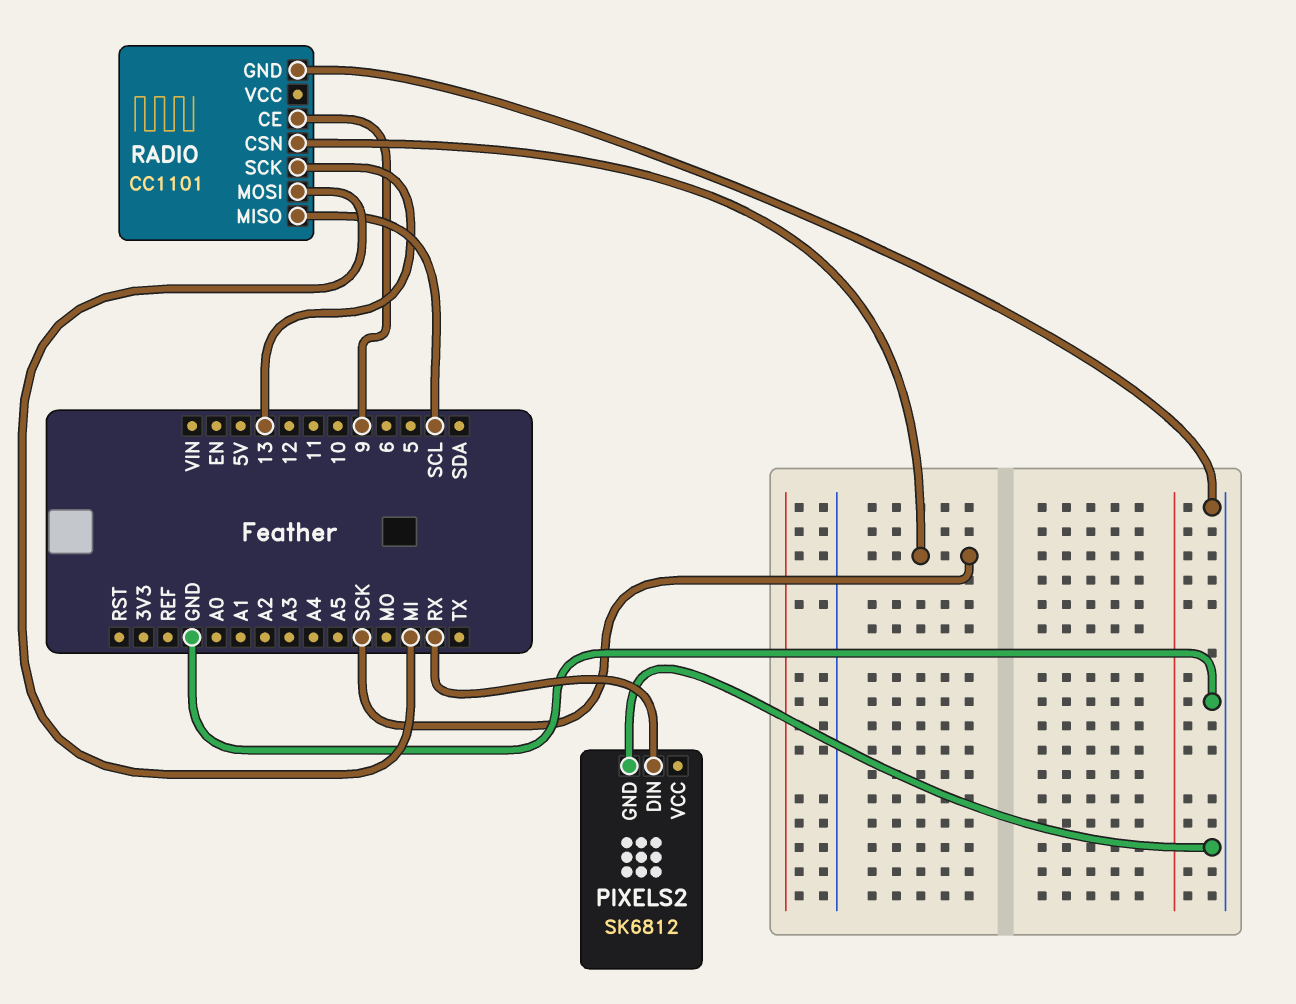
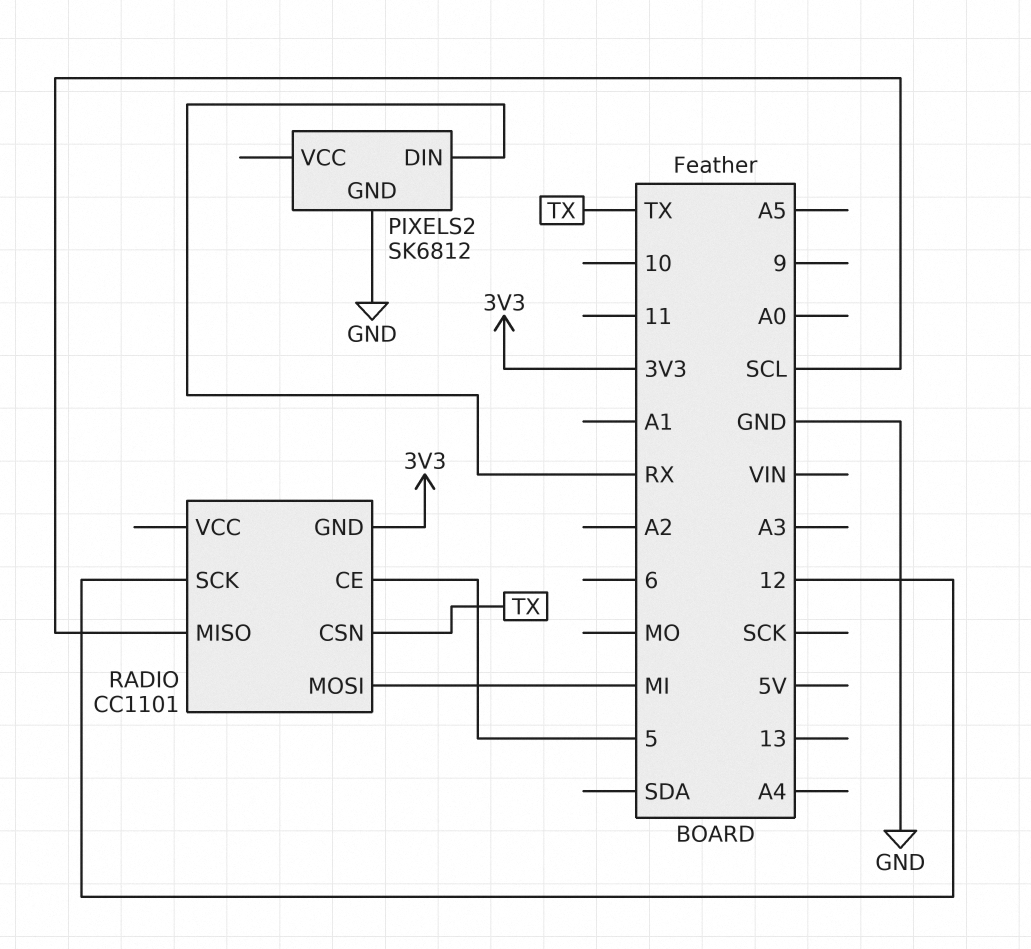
RADIO pin CE: 9 -> 5
RADIO pin CSN: SCK -> TX
RADIO pin GND: GND -> 3V3
RADIO pin SCK: 13 -> 12

